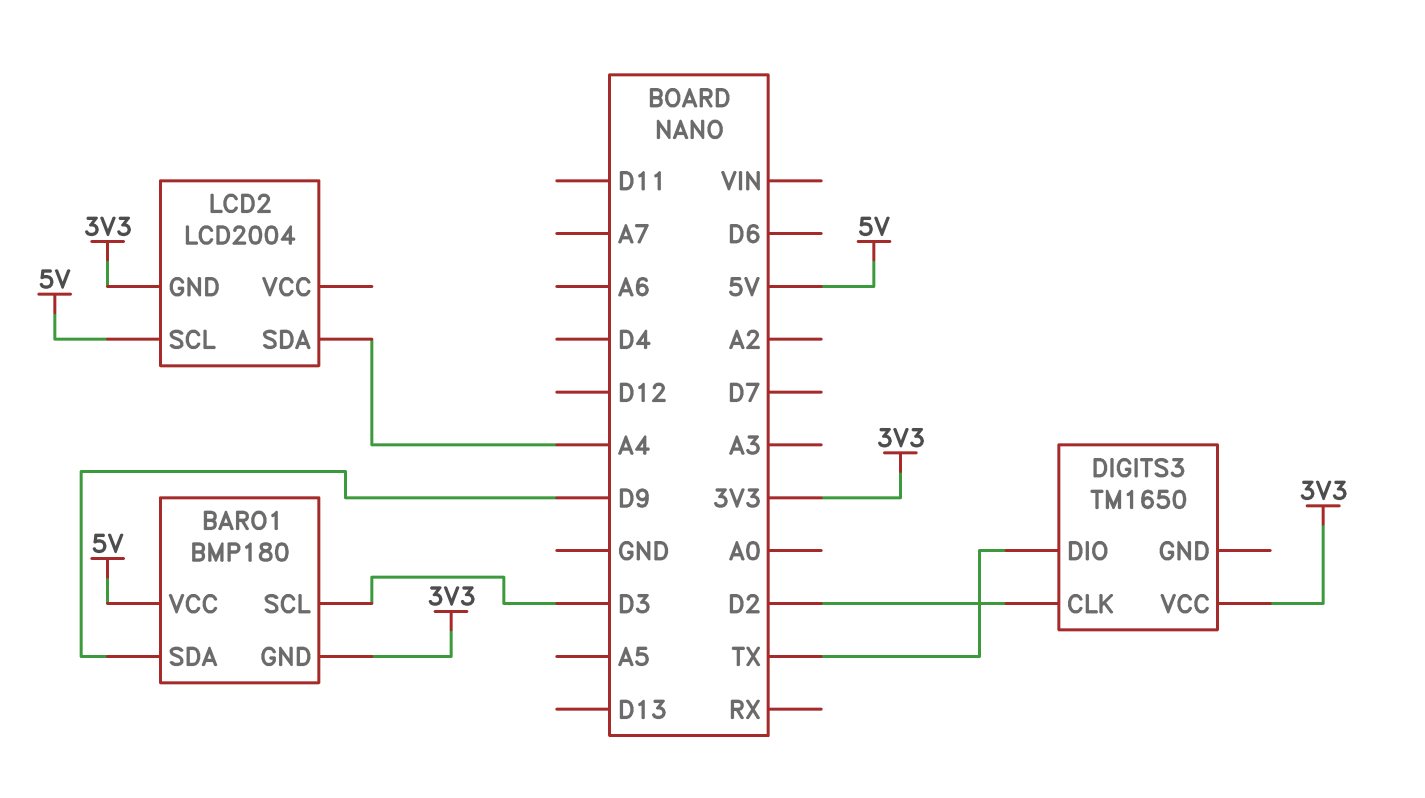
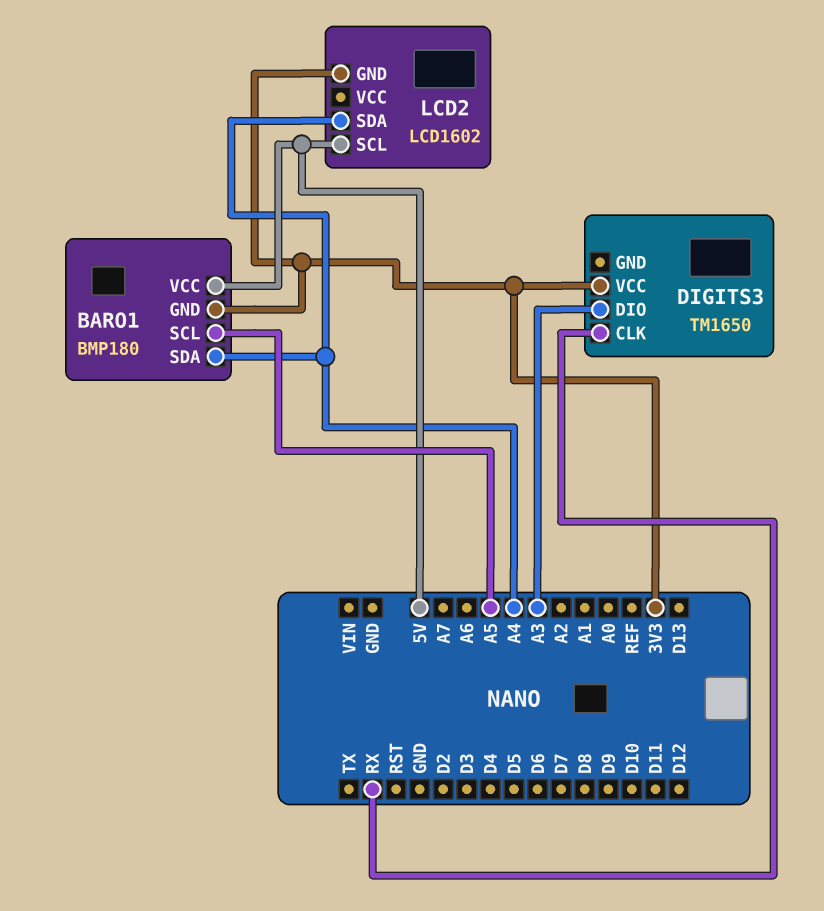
BARO1 pin SCL: D3 -> A5
BARO1 pin SDA: D9 -> A4
DIGITS3 pin CLK: D2 -> RX
DIGITS3 pin DIO: TX -> A3
LCD2: LCD2004 -> LCD1602

